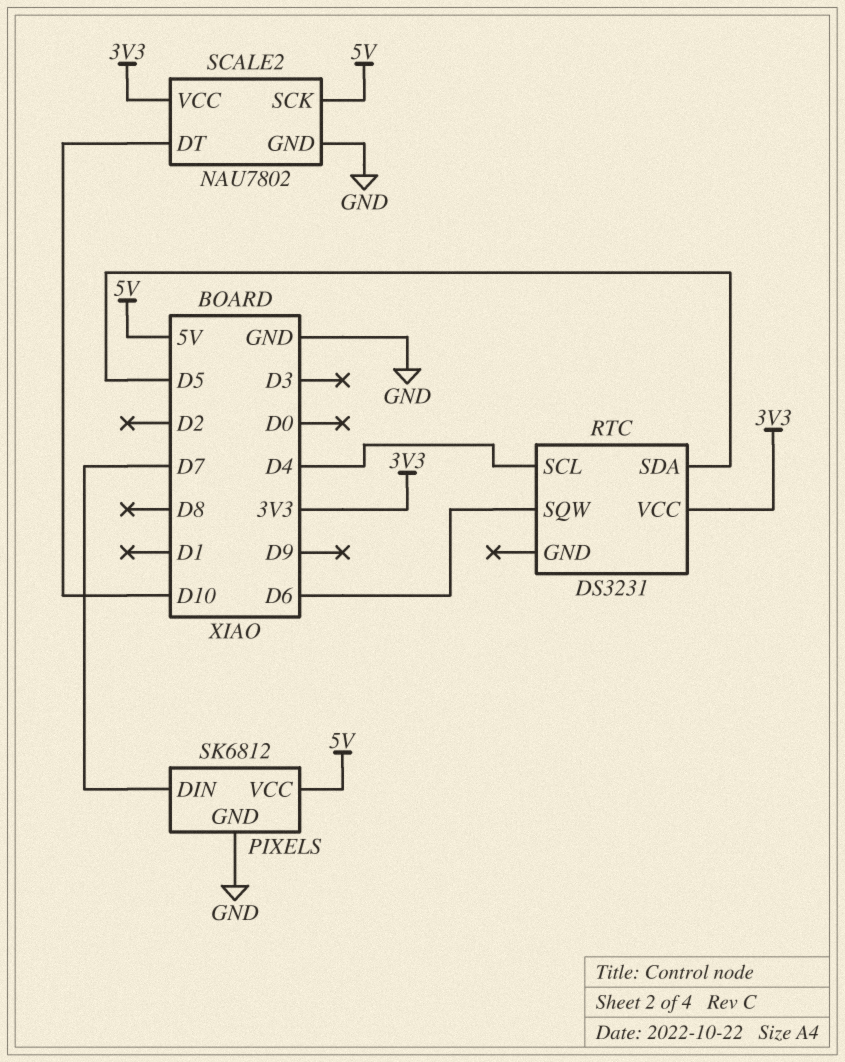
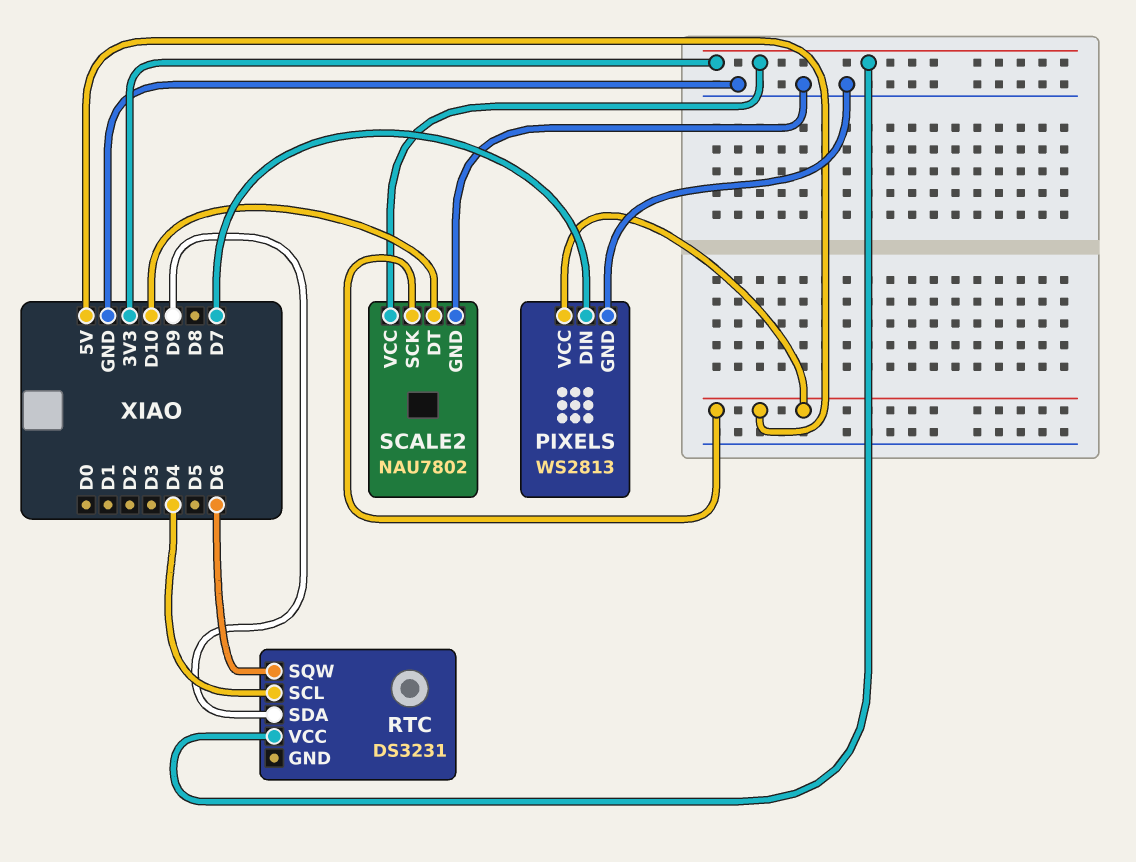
PIXELS: SK6812 -> WS2813
RTC pin SDA: D5 -> D9

